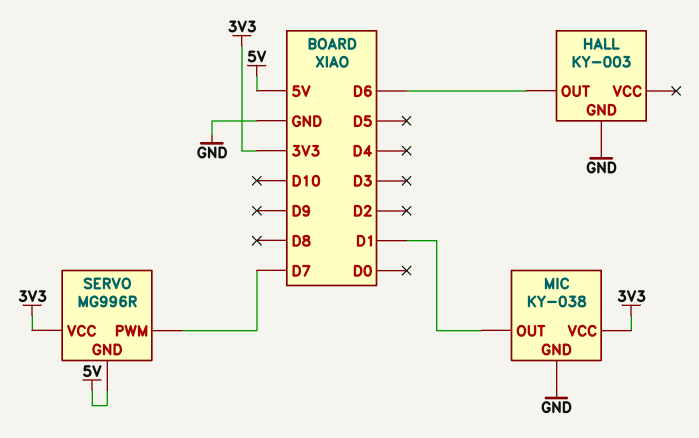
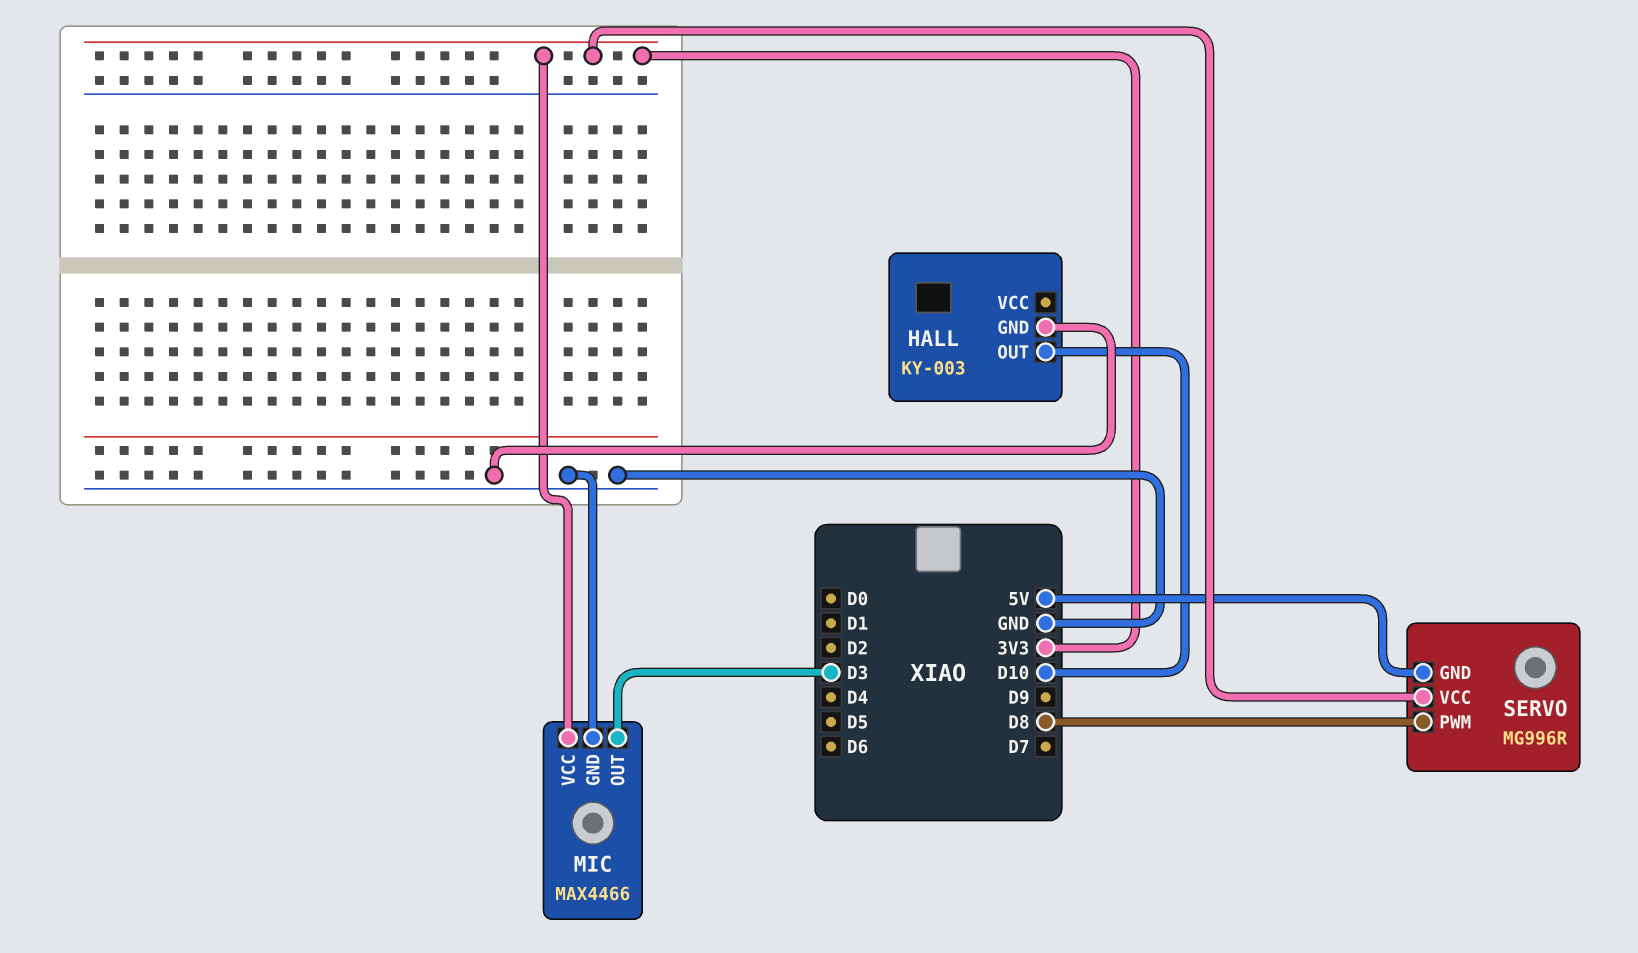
HALL pin OUT: D6 -> D10
MIC: KY-038 -> MAX4466
MIC pin OUT: D1 -> D3
SERVO pin PWM: D7 -> D8

